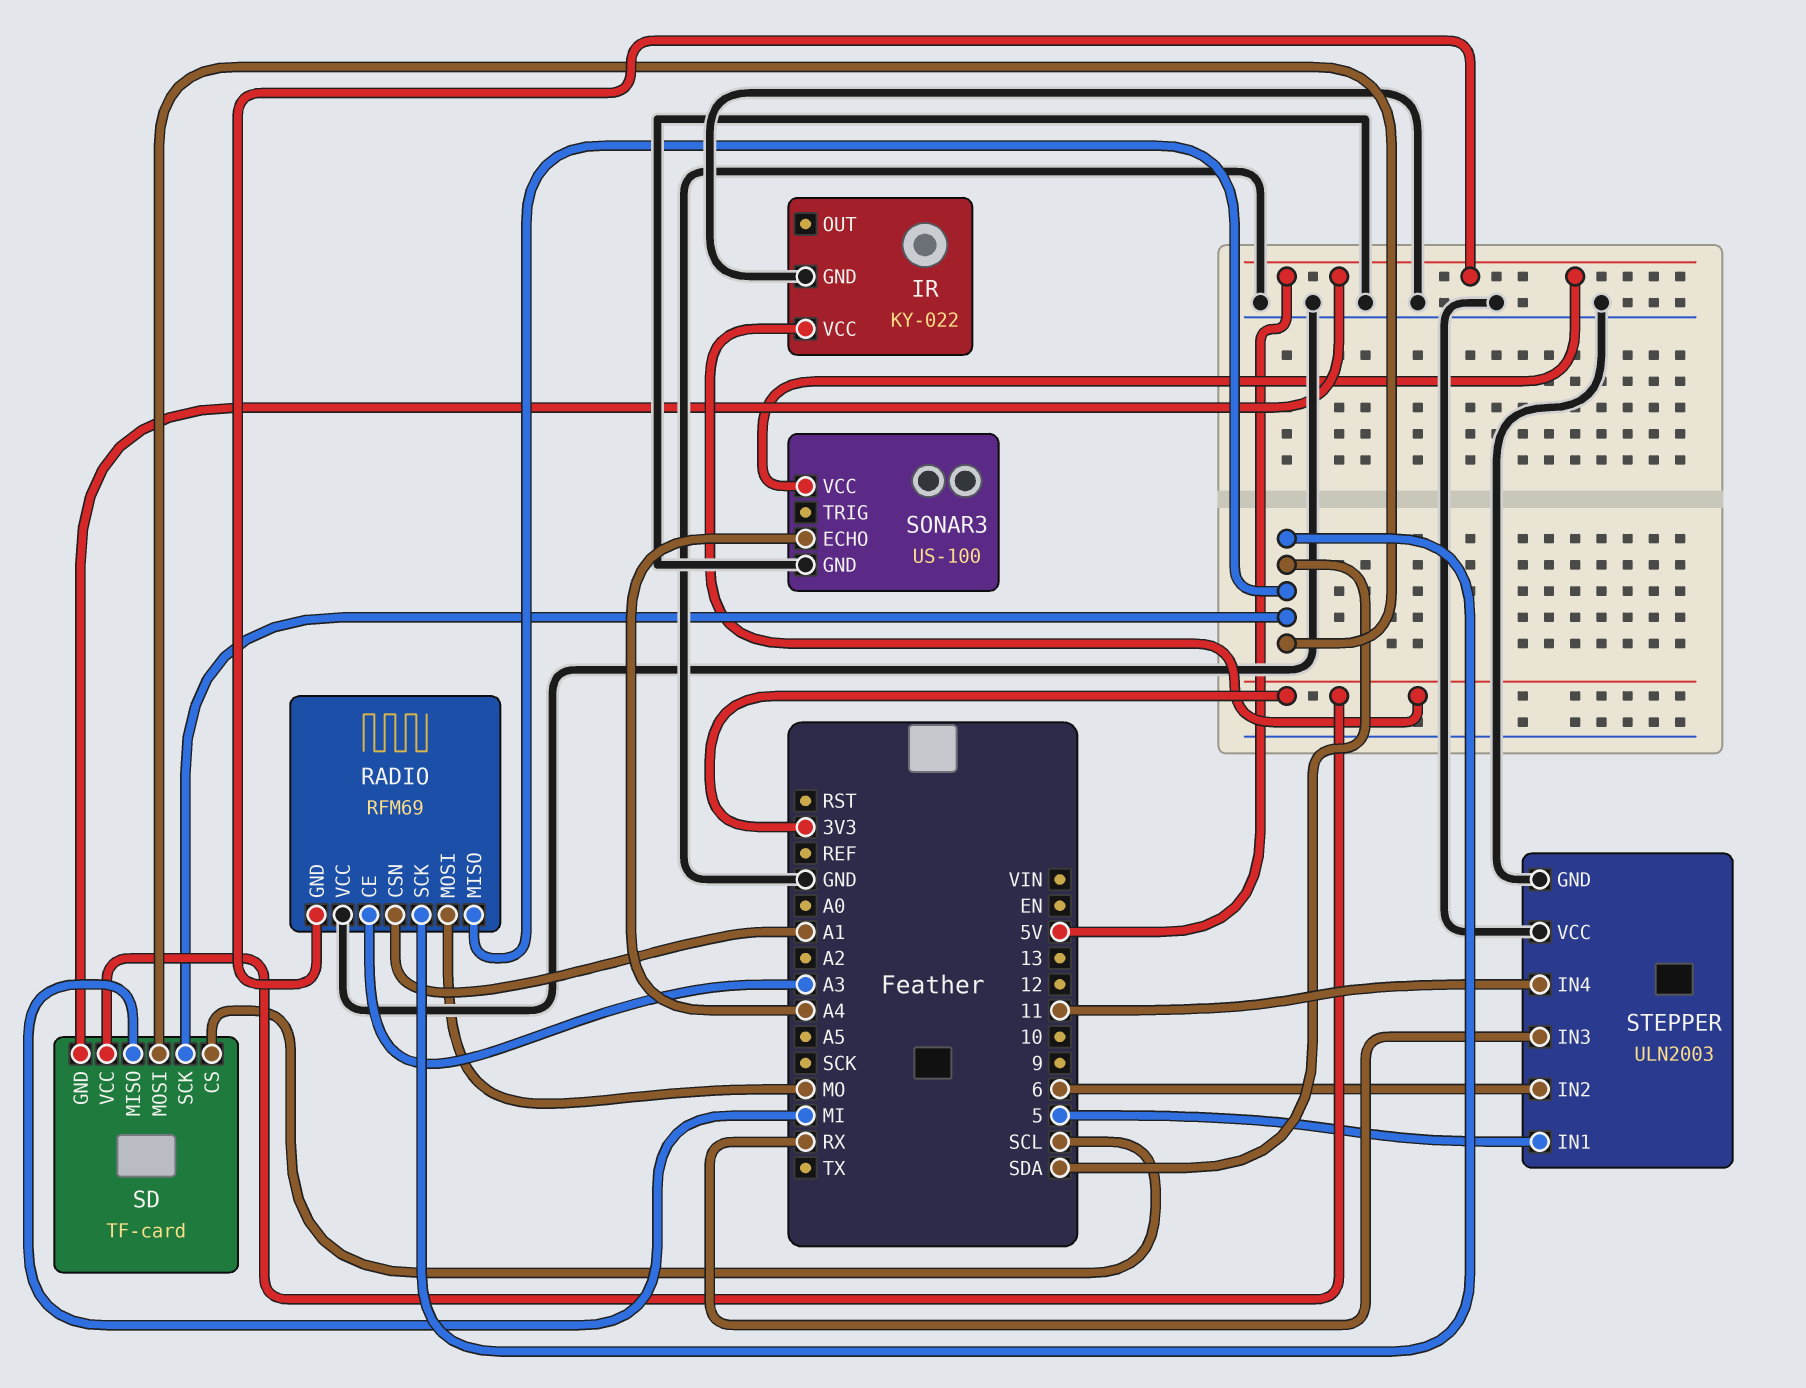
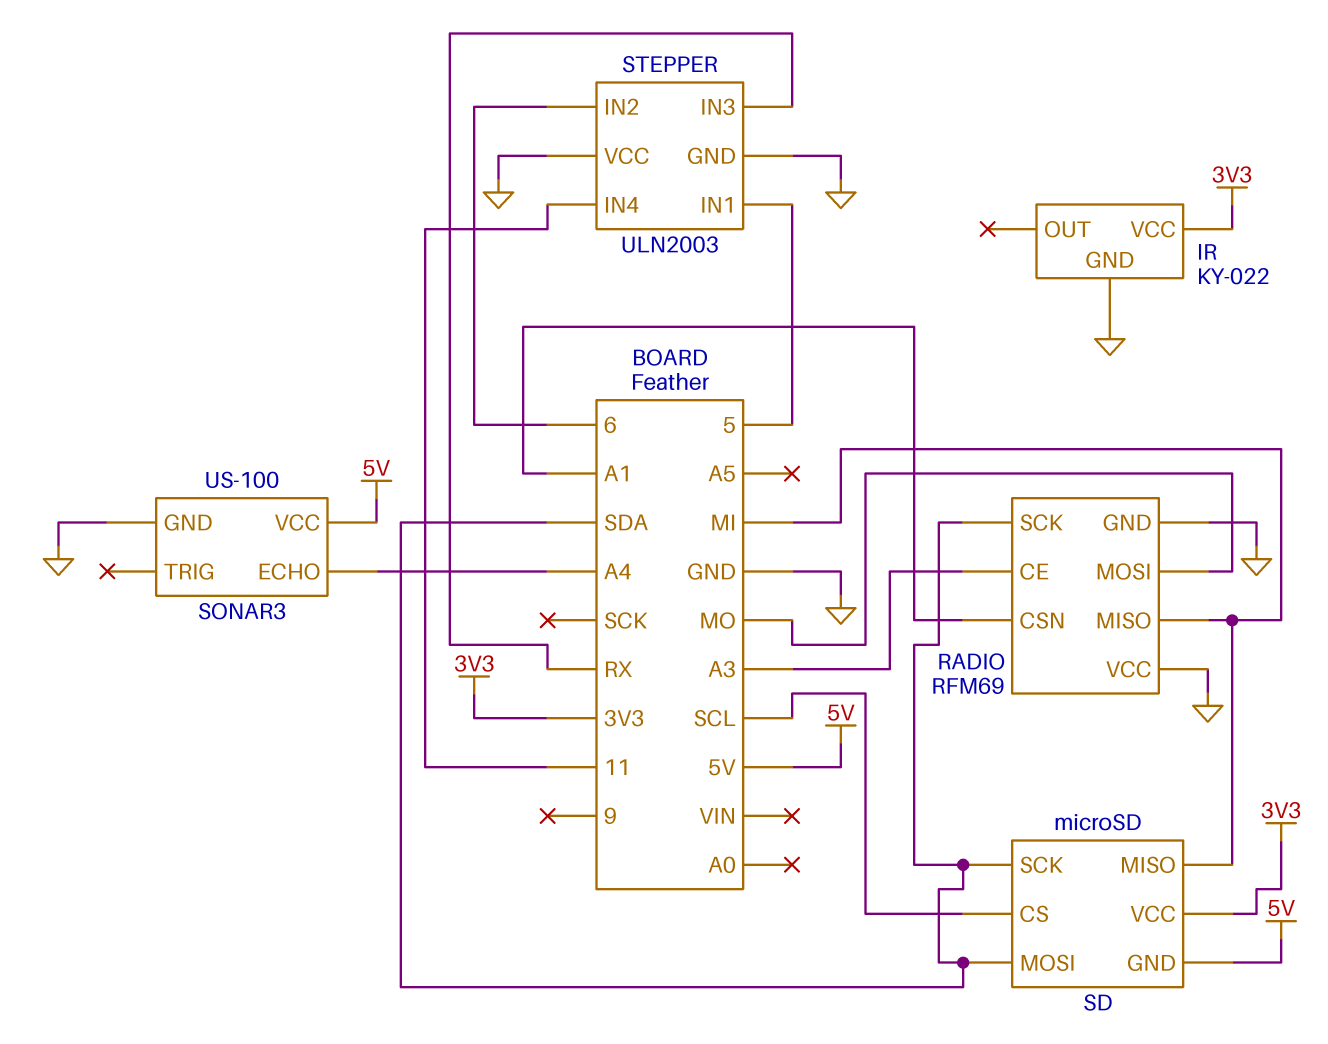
RADIO pin GND: 5V -> GND
RADIO pin MISO: SDA -> MI
SD: TF-card -> microSD

